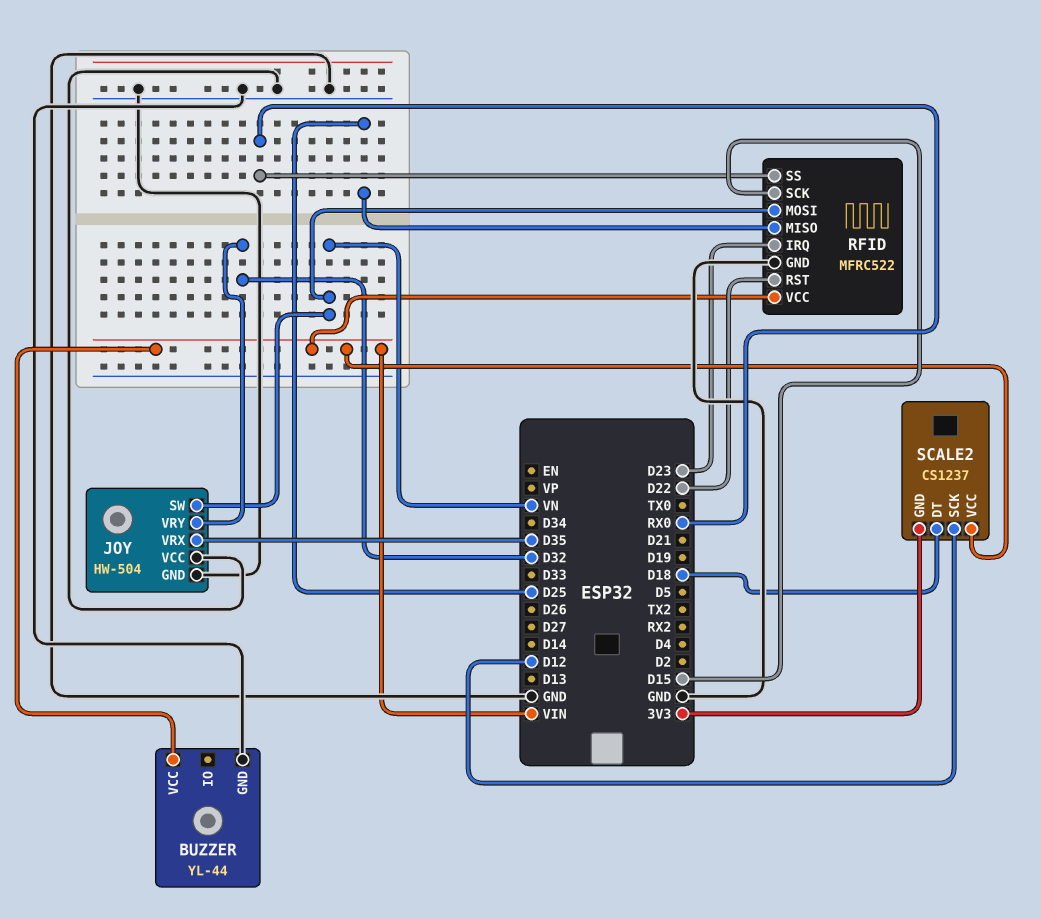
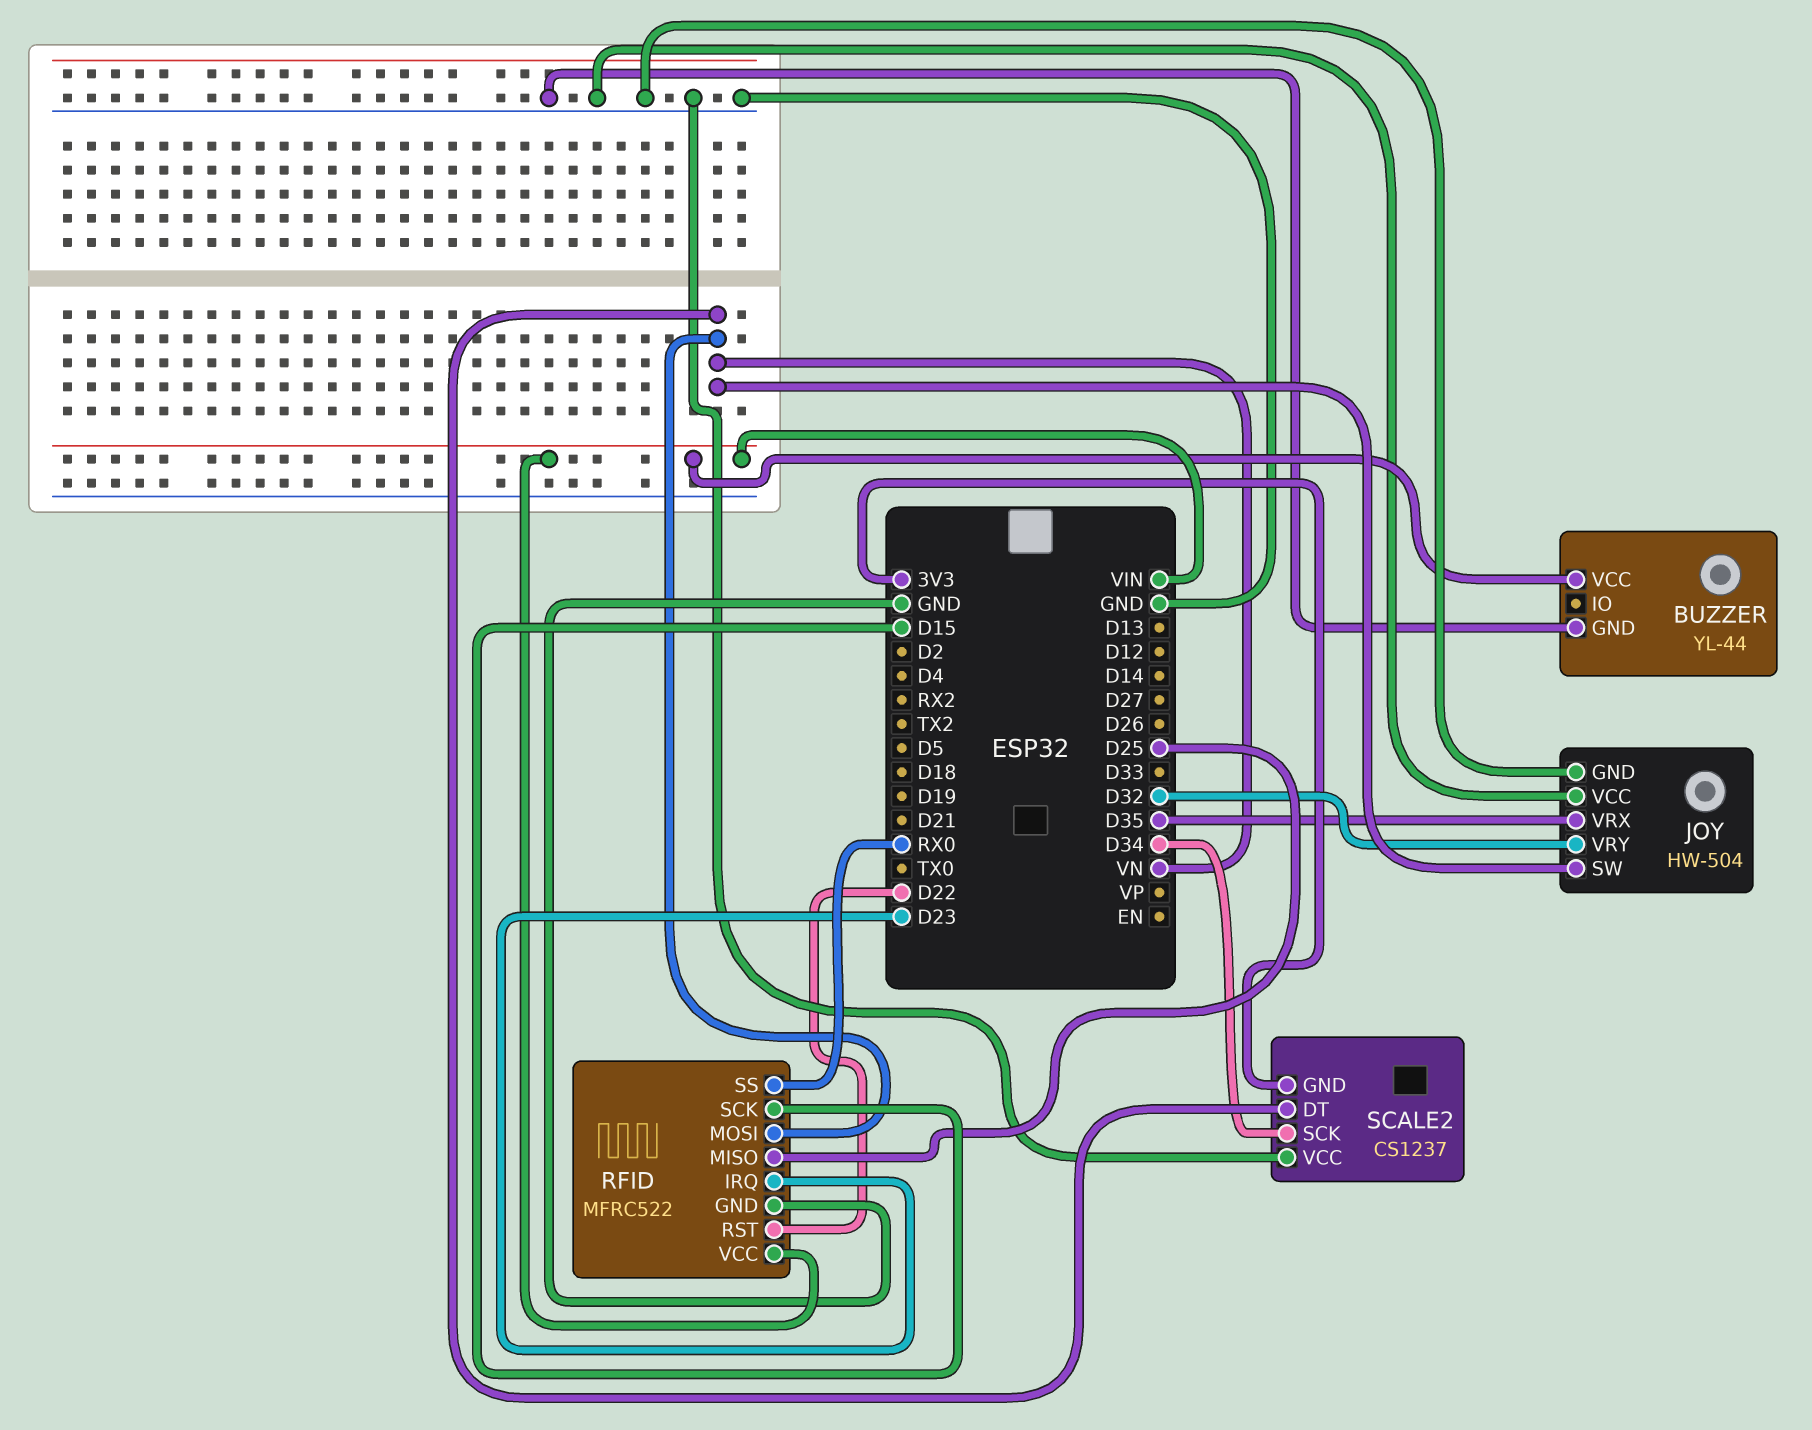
SCALE2 pin DT: D18 -> VN
SCALE2 pin SCK: D12 -> D34
SCALE2 pin VCC: VIN -> GND

